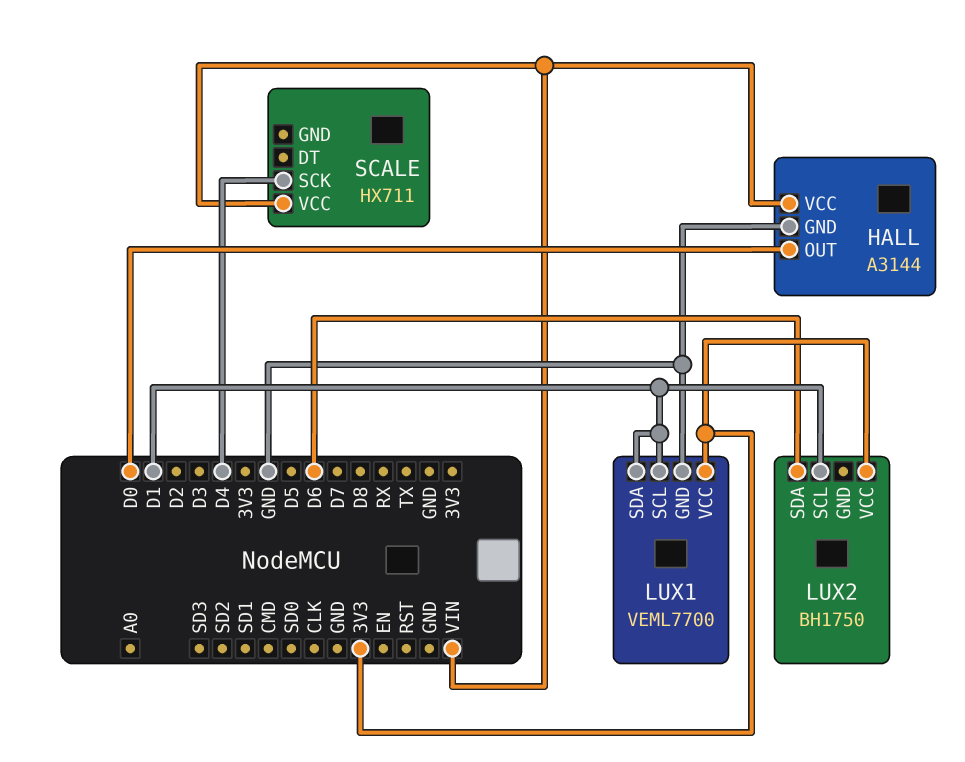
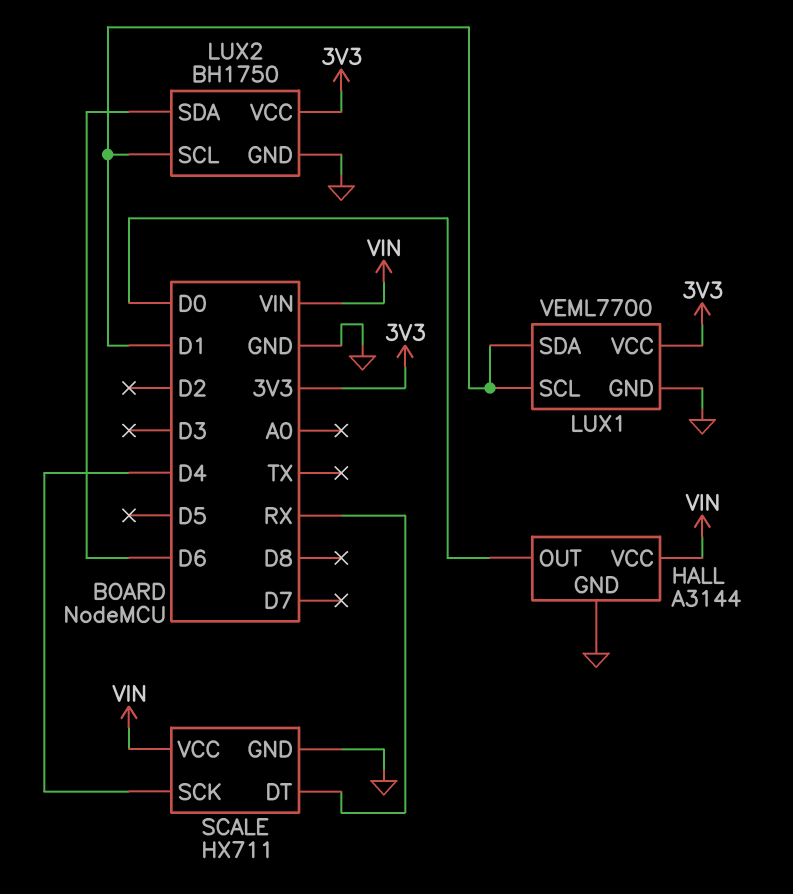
LUX2 pin GND: none -> GND
SCALE pin DT: none -> RX
SCALE pin GND: none -> GND

